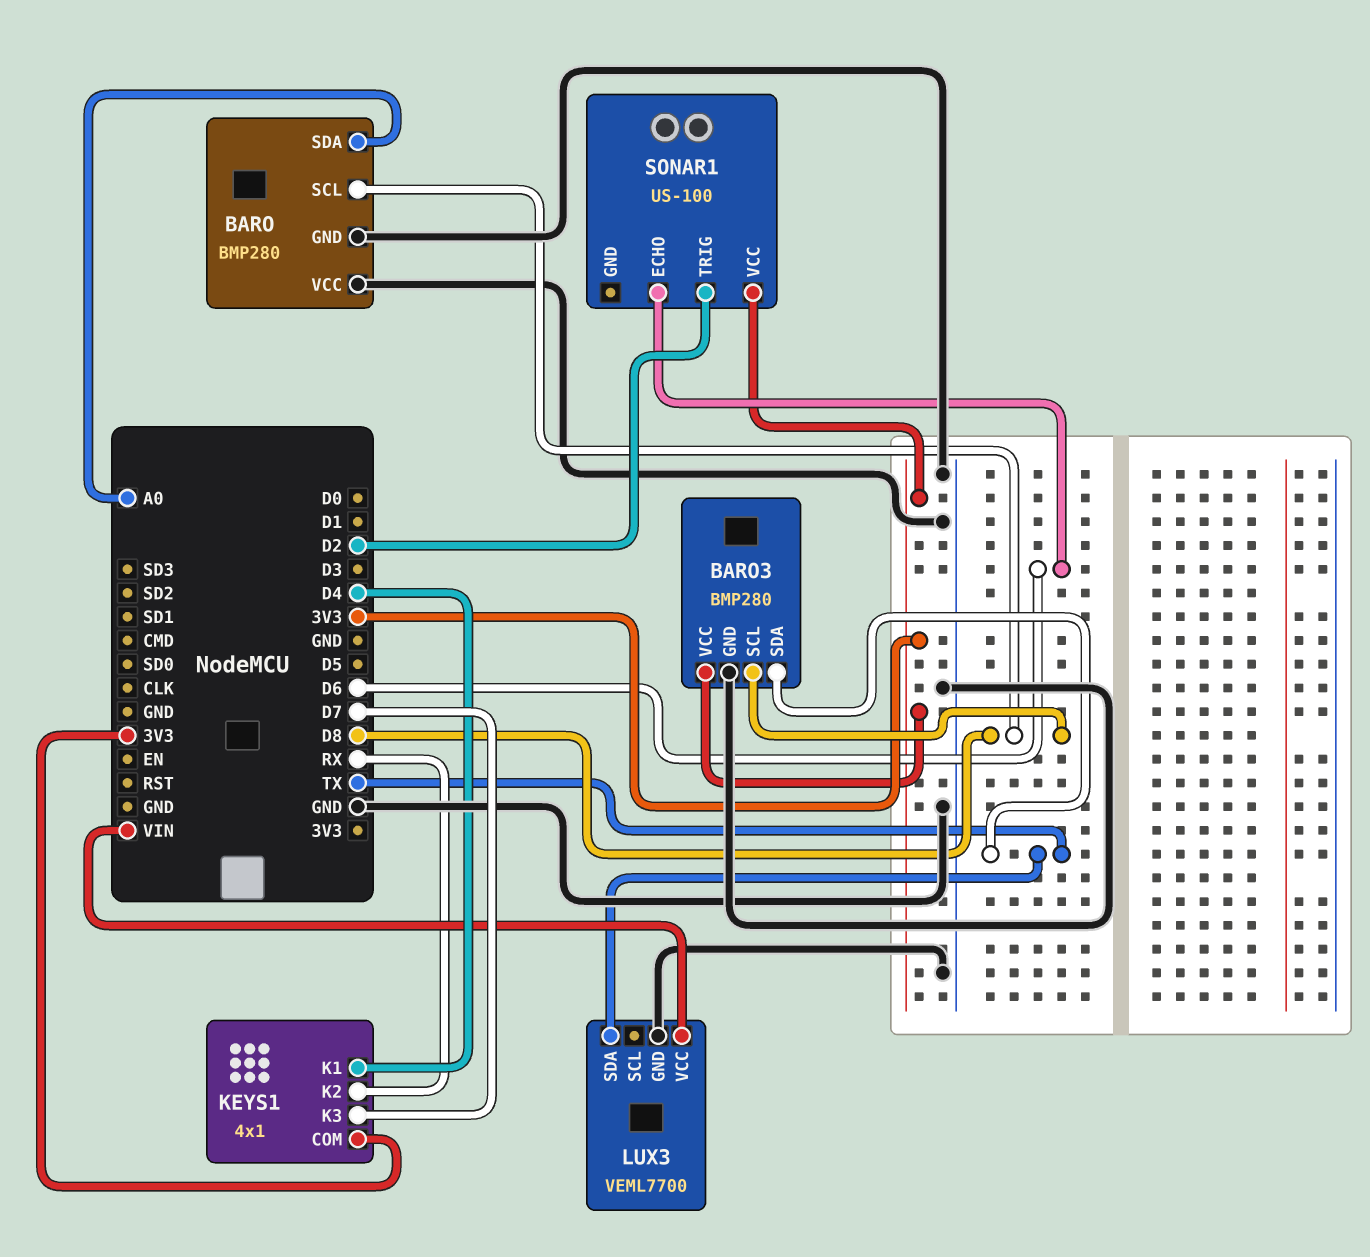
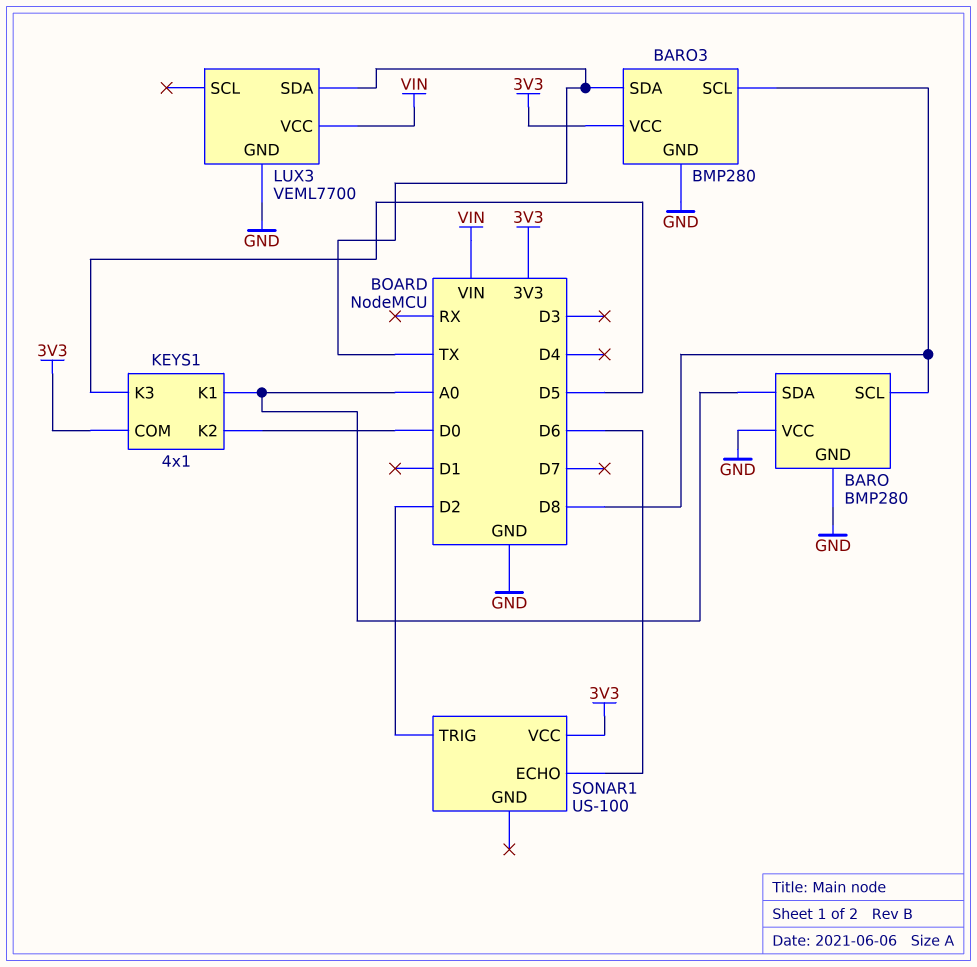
KEYS1 pin K1: D4 -> A0
KEYS1 pin K2: RX -> D0
KEYS1 pin K3: D7 -> D5

